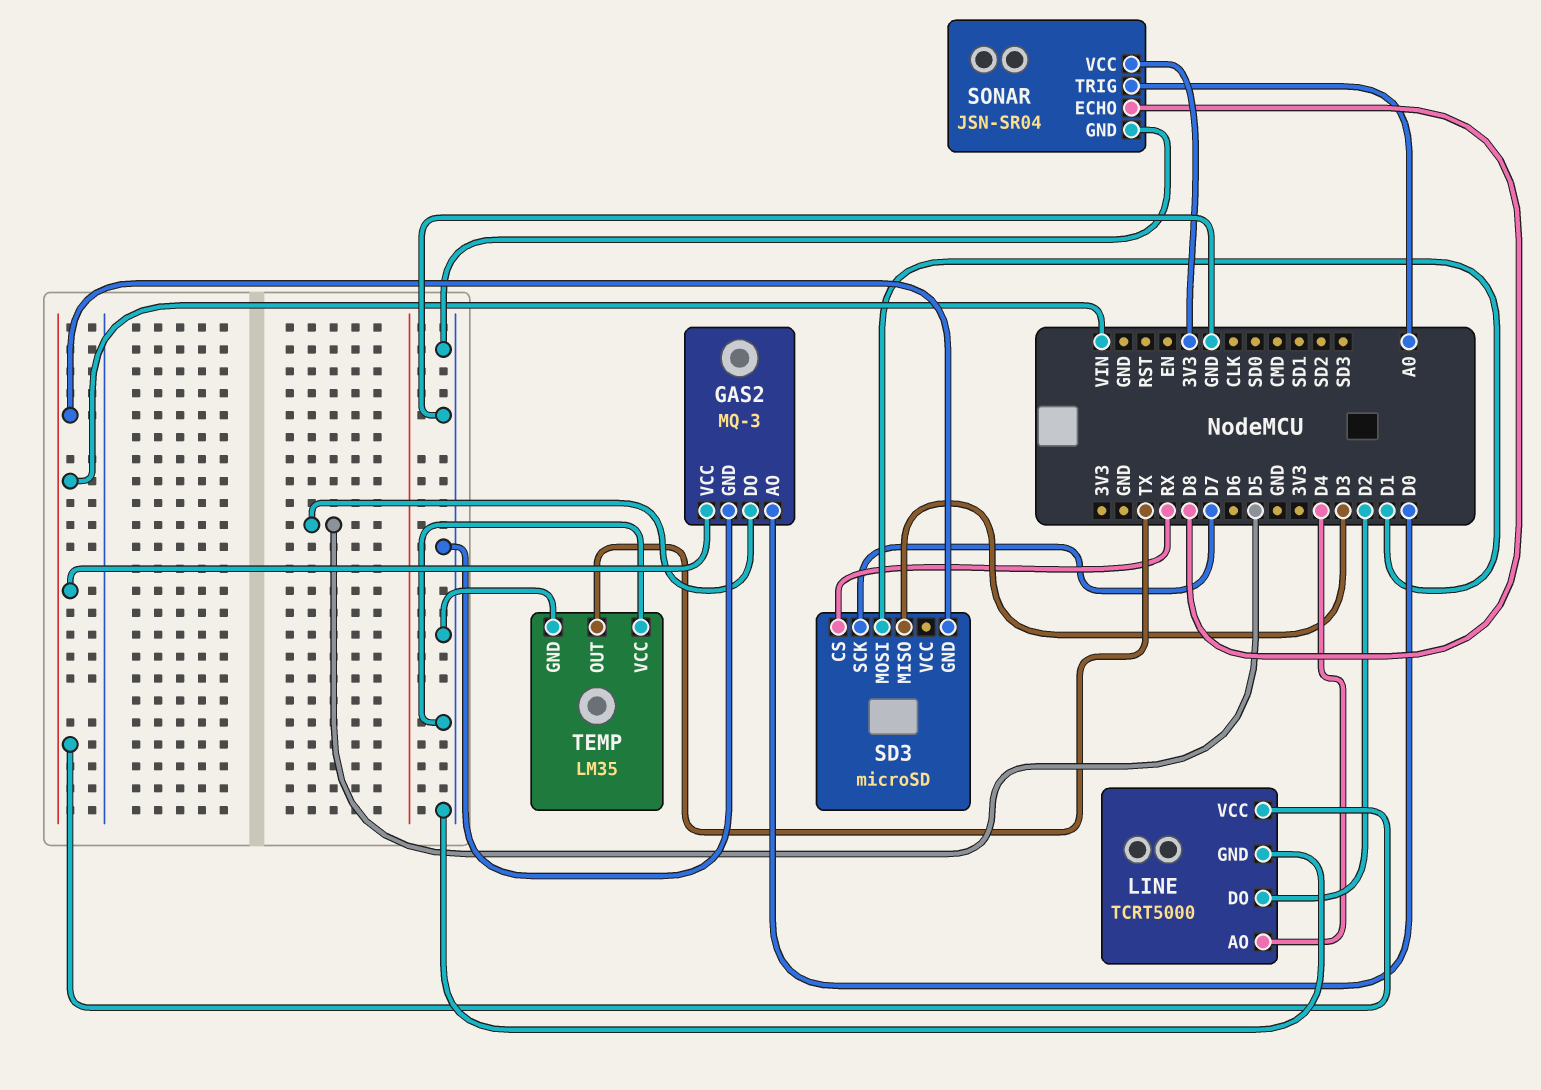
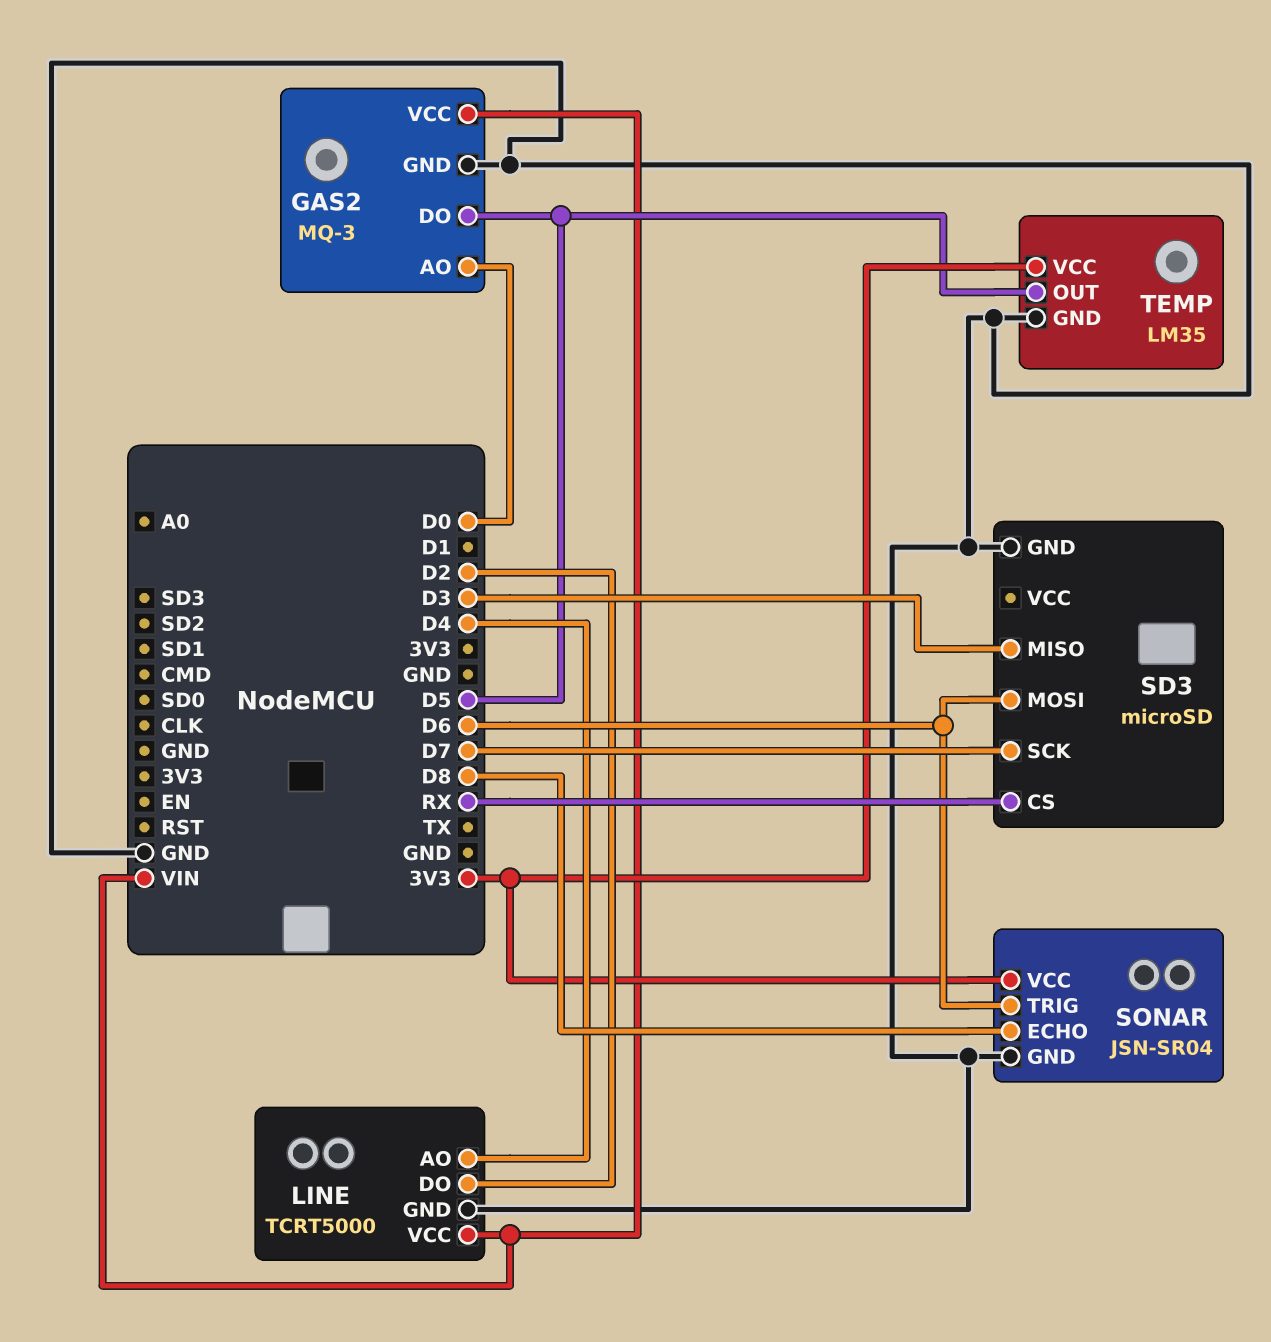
SD3 pin GND: VIN -> GND
SD3 pin MOSI: D1 -> D6
SONAR pin TRIG: A0 -> D6
TEMP pin OUT: TX -> D5
TEMP pin VCC: GND -> 3V3

